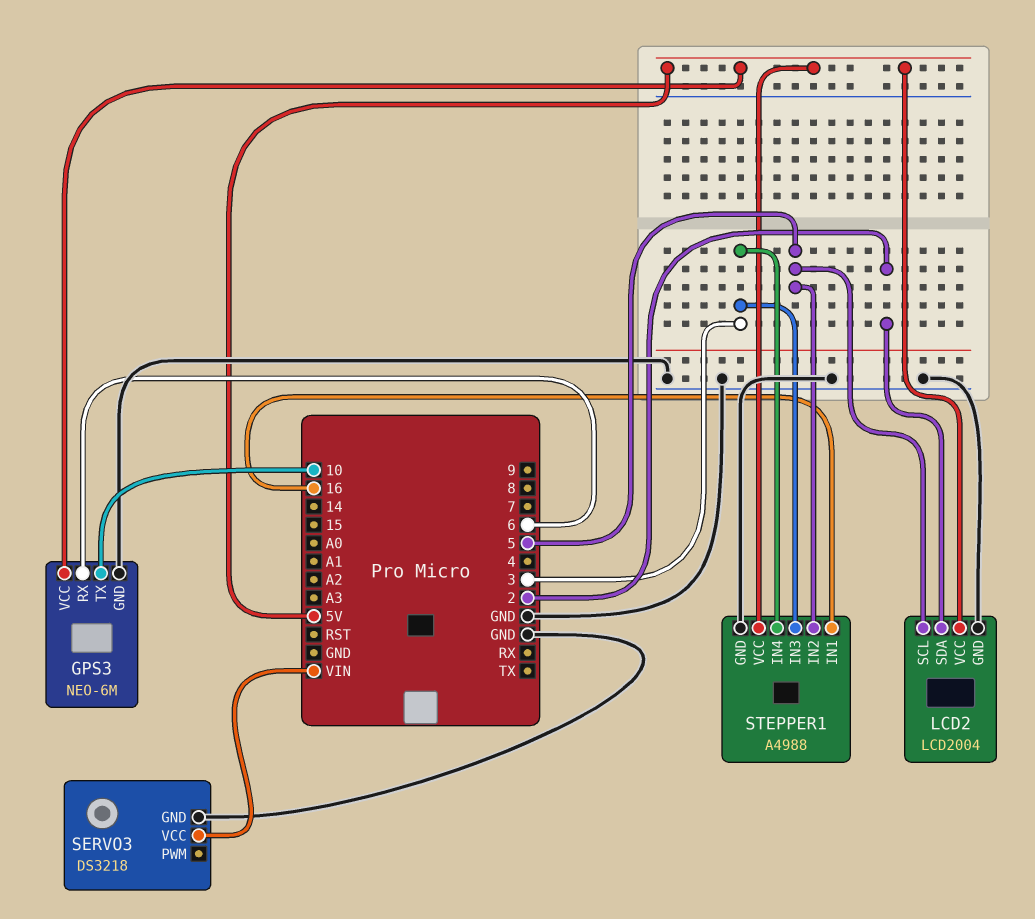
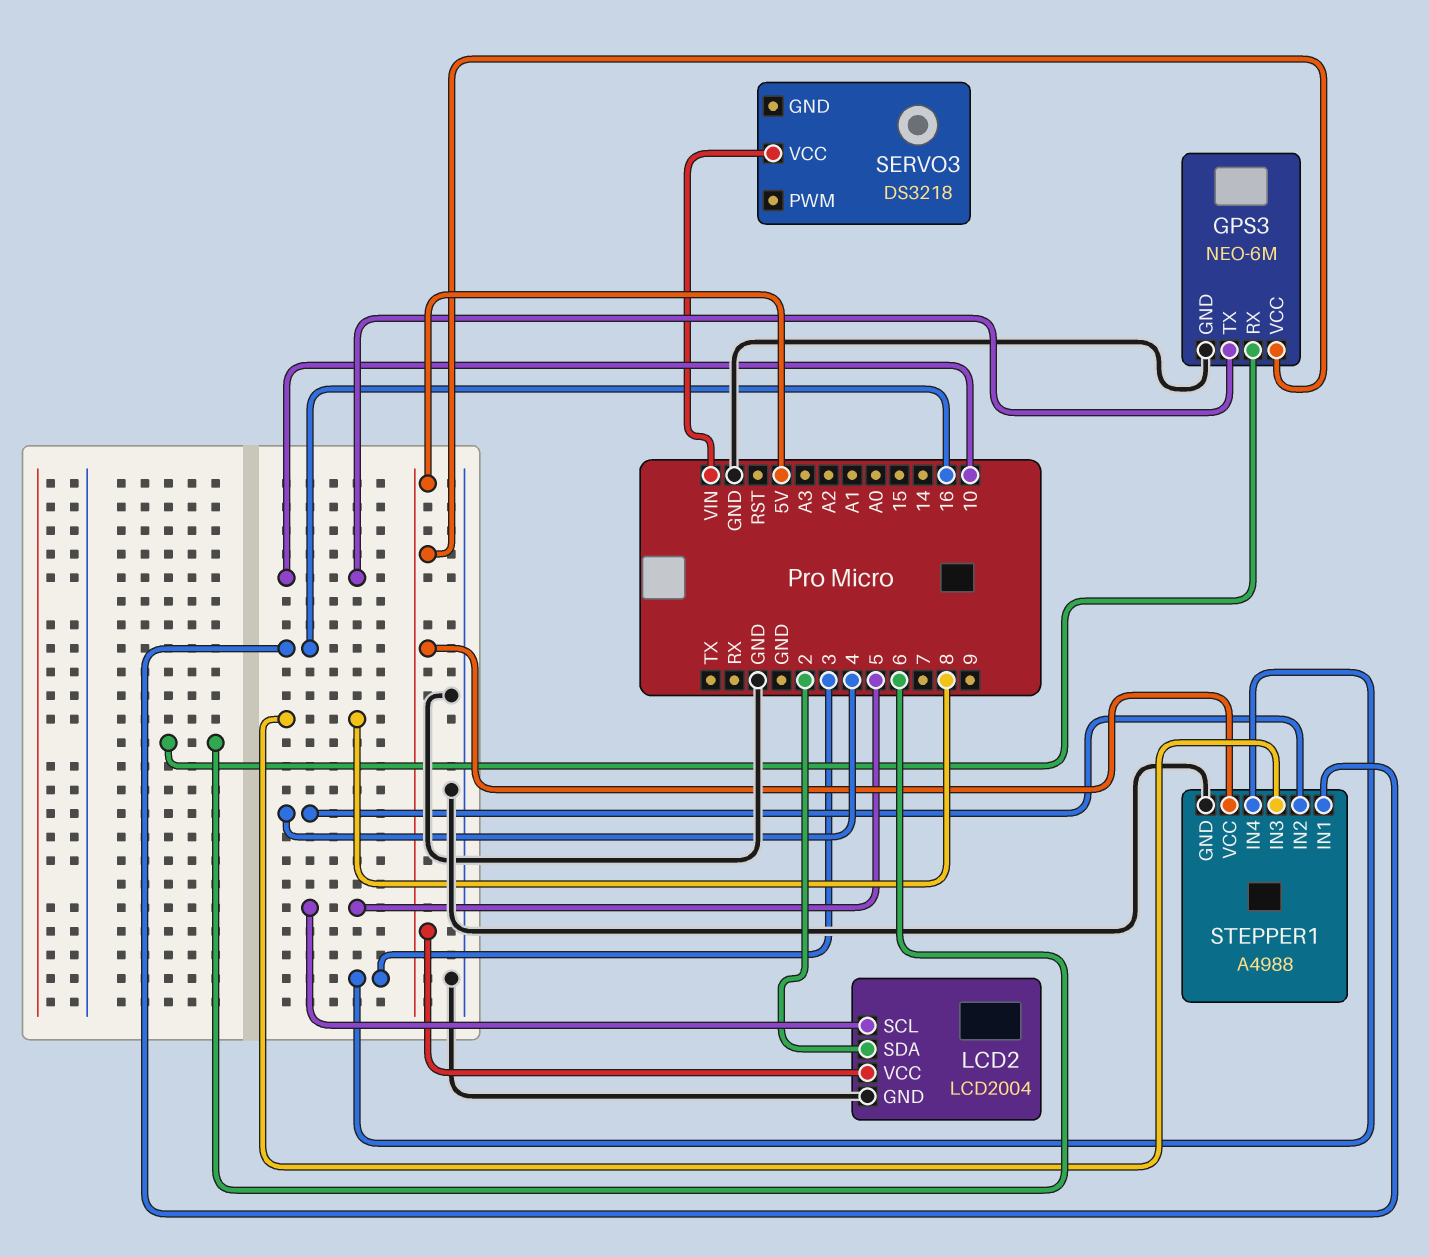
SERVO3 pin GND: GND -> none
STEPPER1 pin IN2: 5 -> 4
STEPPER1 pin IN3: 3 -> 8

